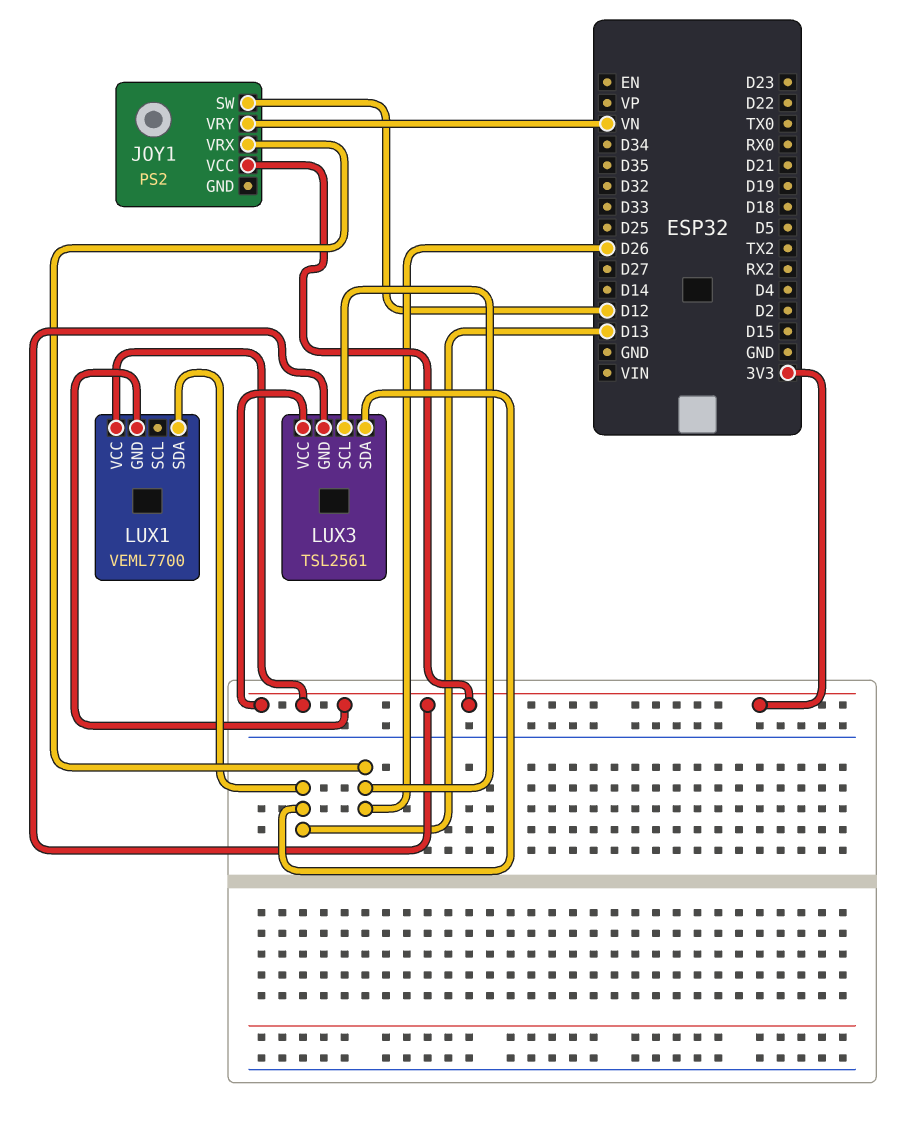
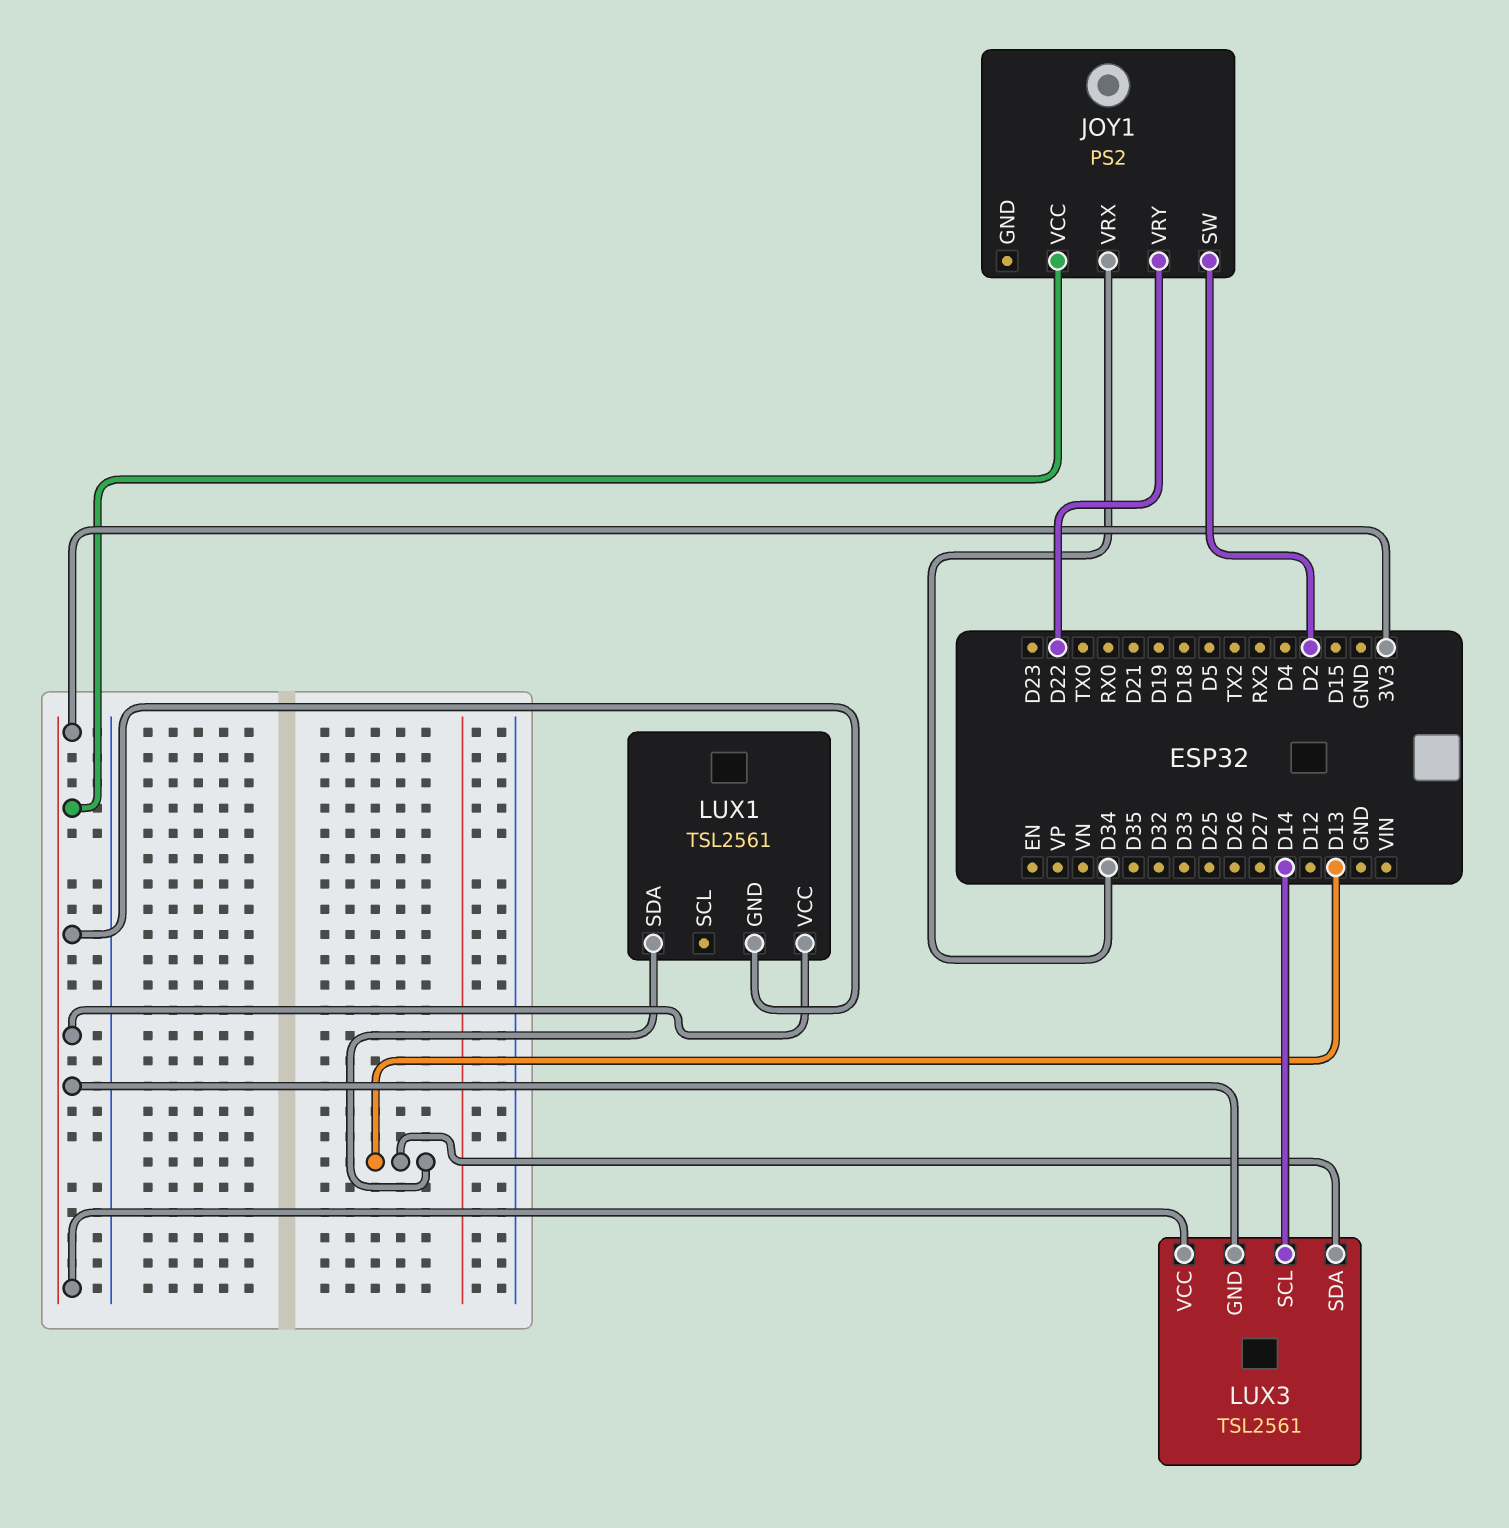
JOY1 pin SW: D12 -> D2
JOY1 pin VRX: D26 -> D34
JOY1 pin VRY: VN -> D22
LUX1: VEML7700 -> TSL2561
LUX3 pin SCL: D26 -> D14

